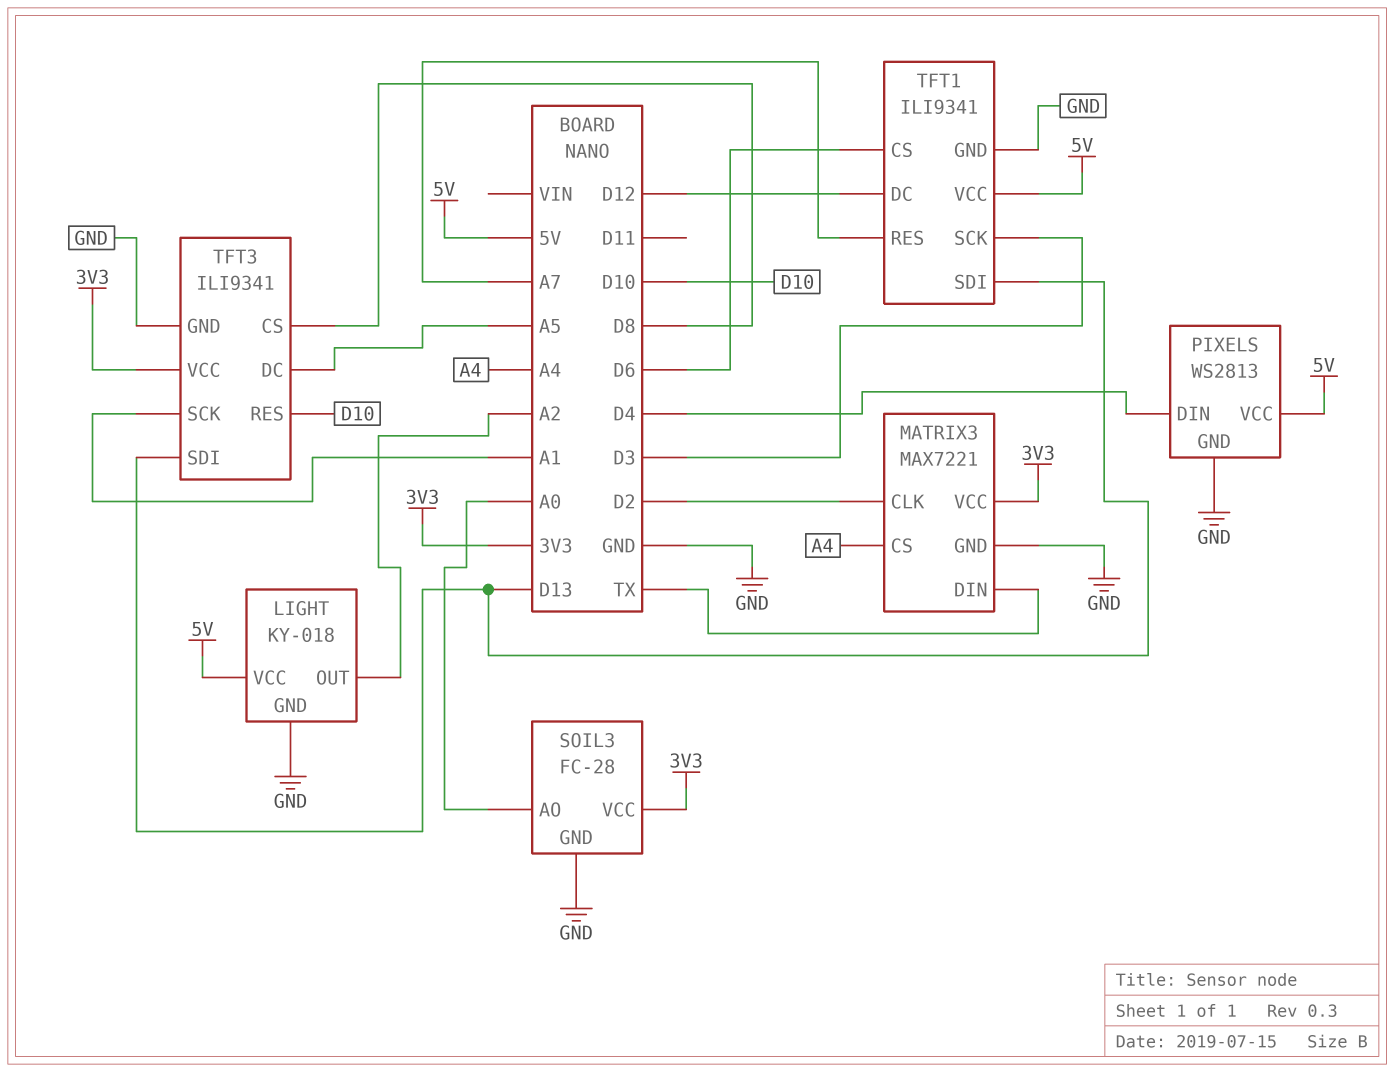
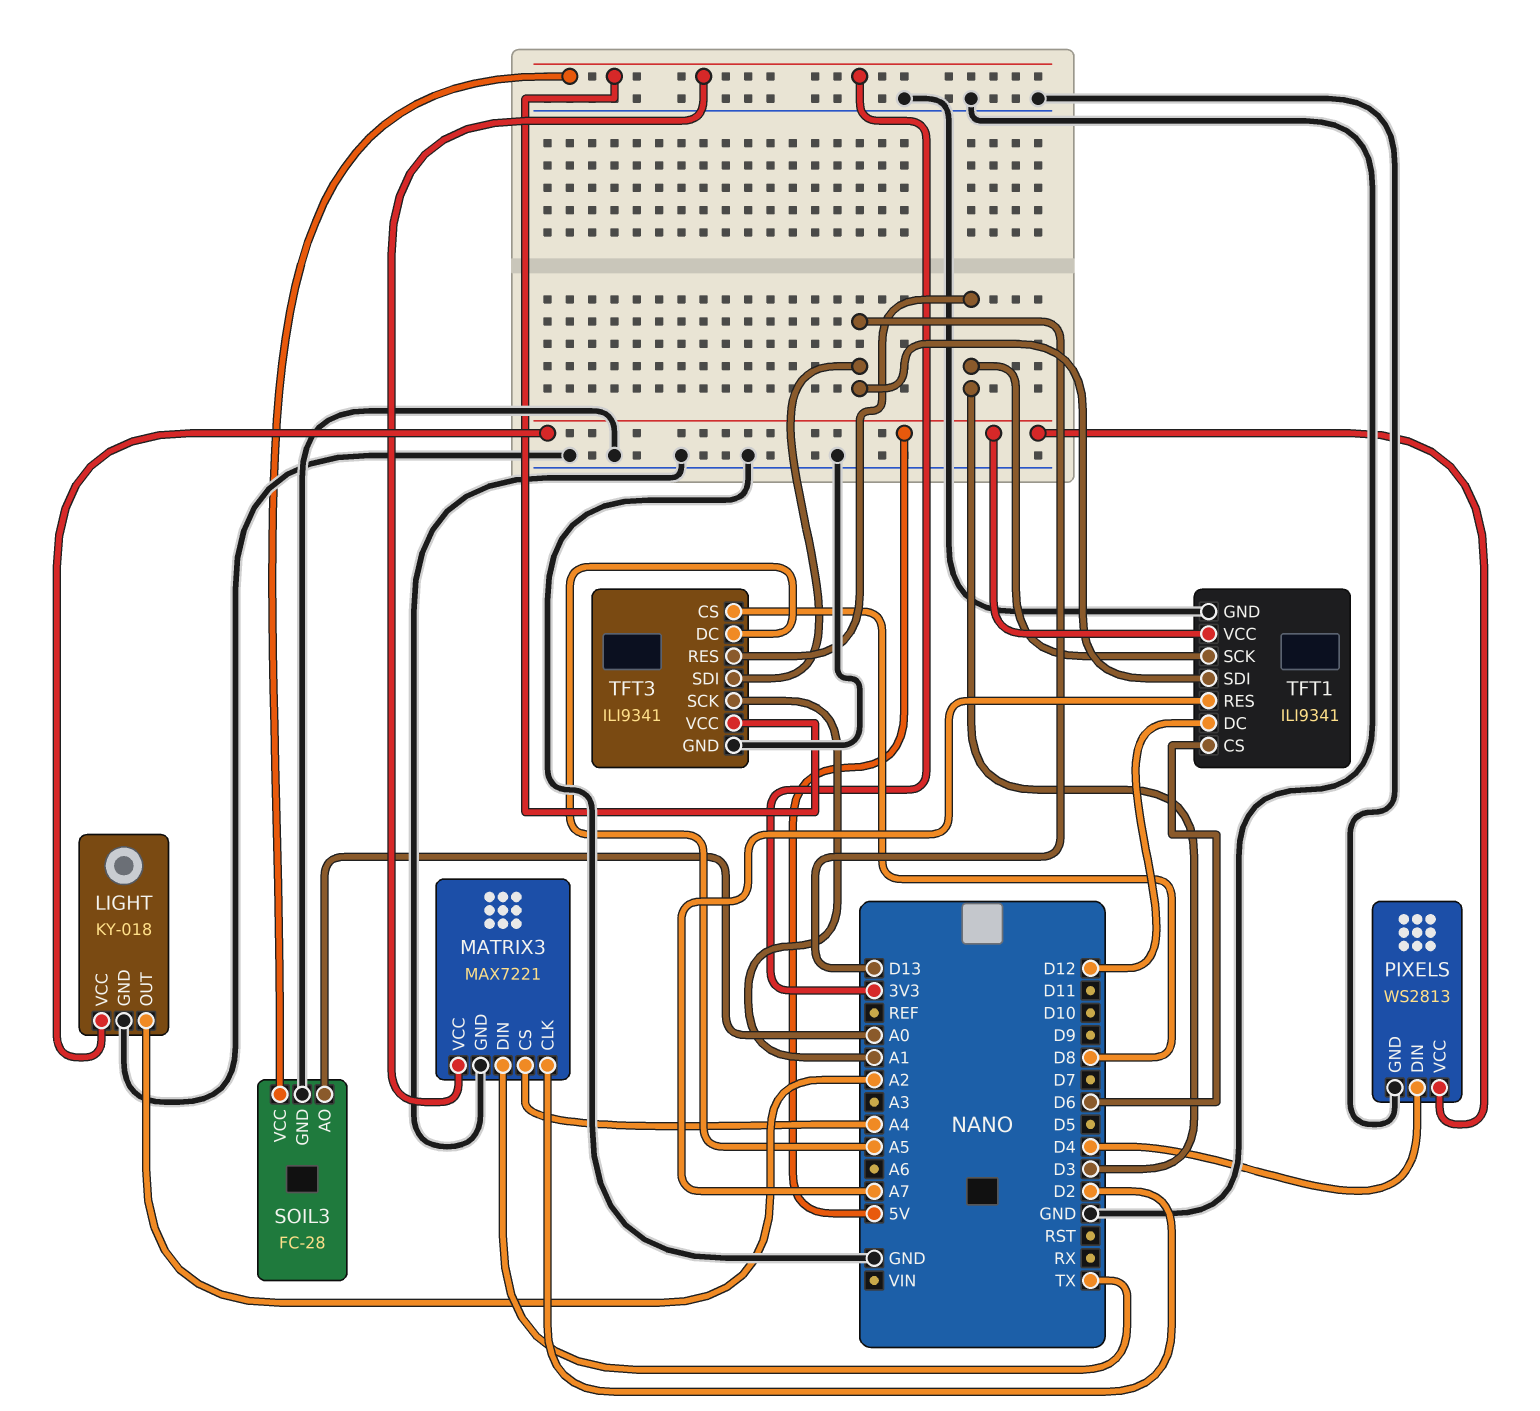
TFT3 pin RES: D10 -> D3

